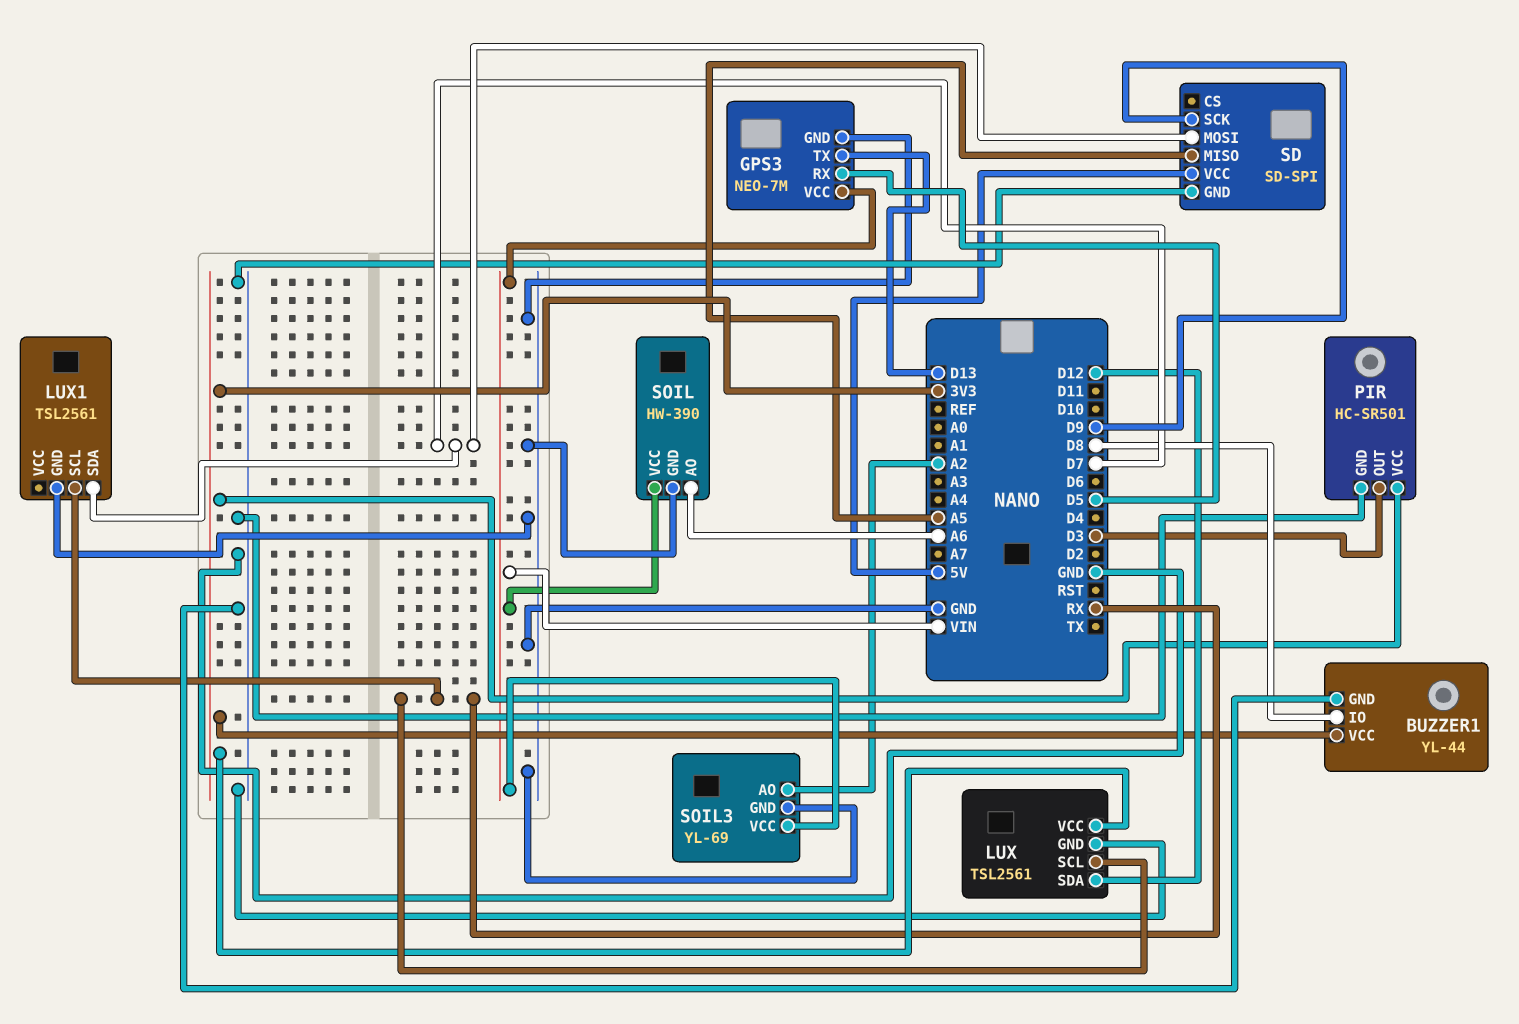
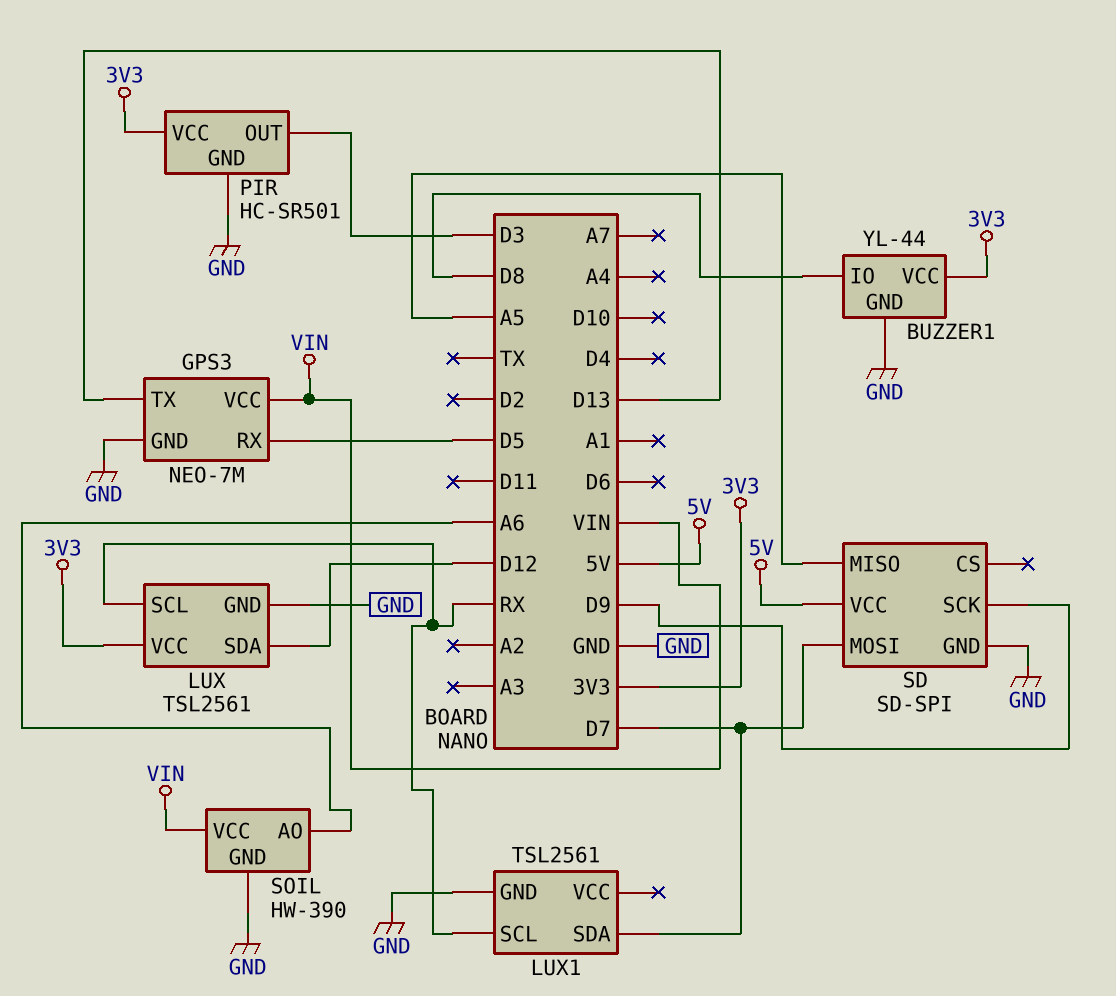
SOIL3: YL-69 -> none
SOIL3 pin AO: A2 -> none
SOIL3 pin GND: GND -> none
SOIL3 pin VCC: VIN -> none

